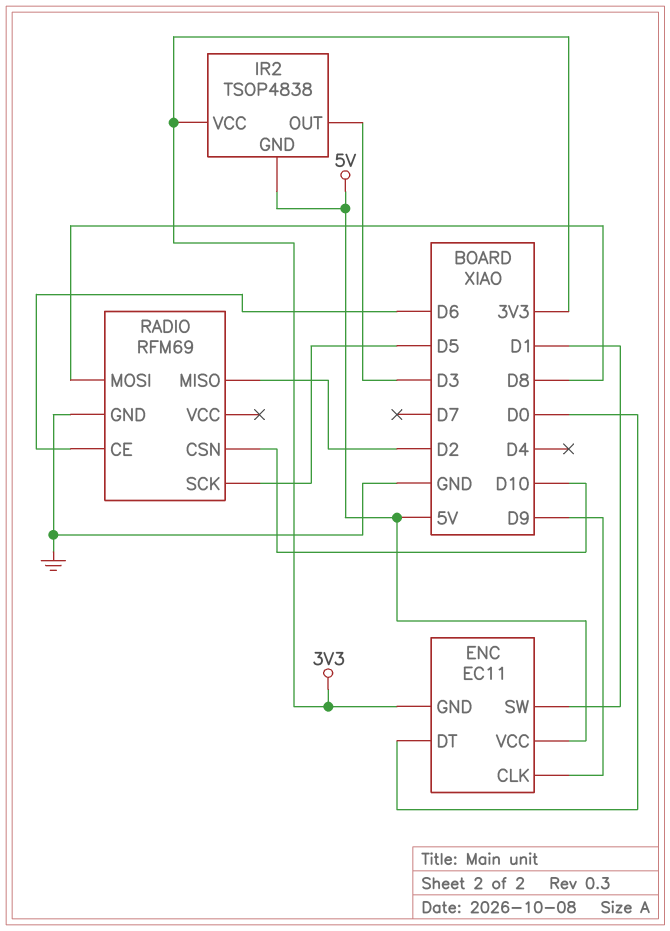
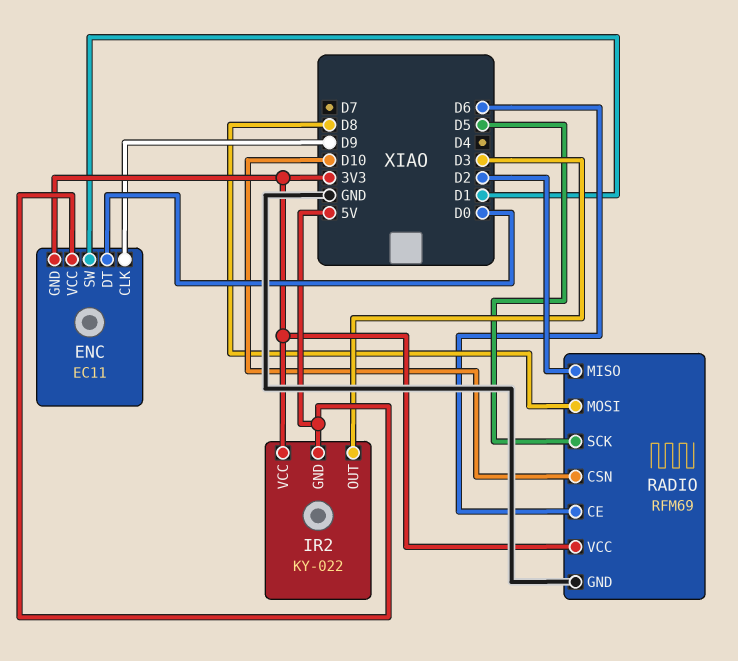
IR2: TSOP4838 -> KY-022
RADIO pin VCC: none -> 3V3

